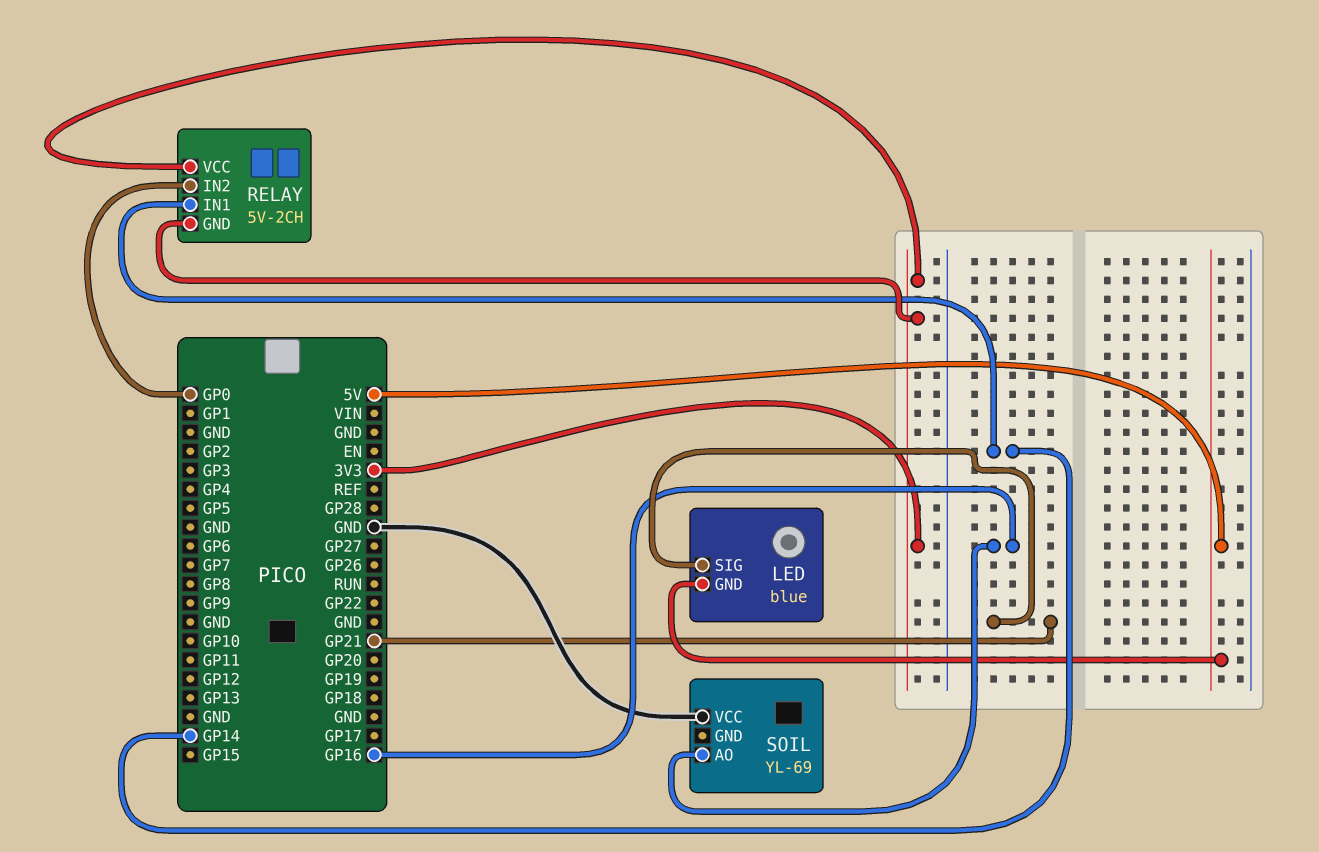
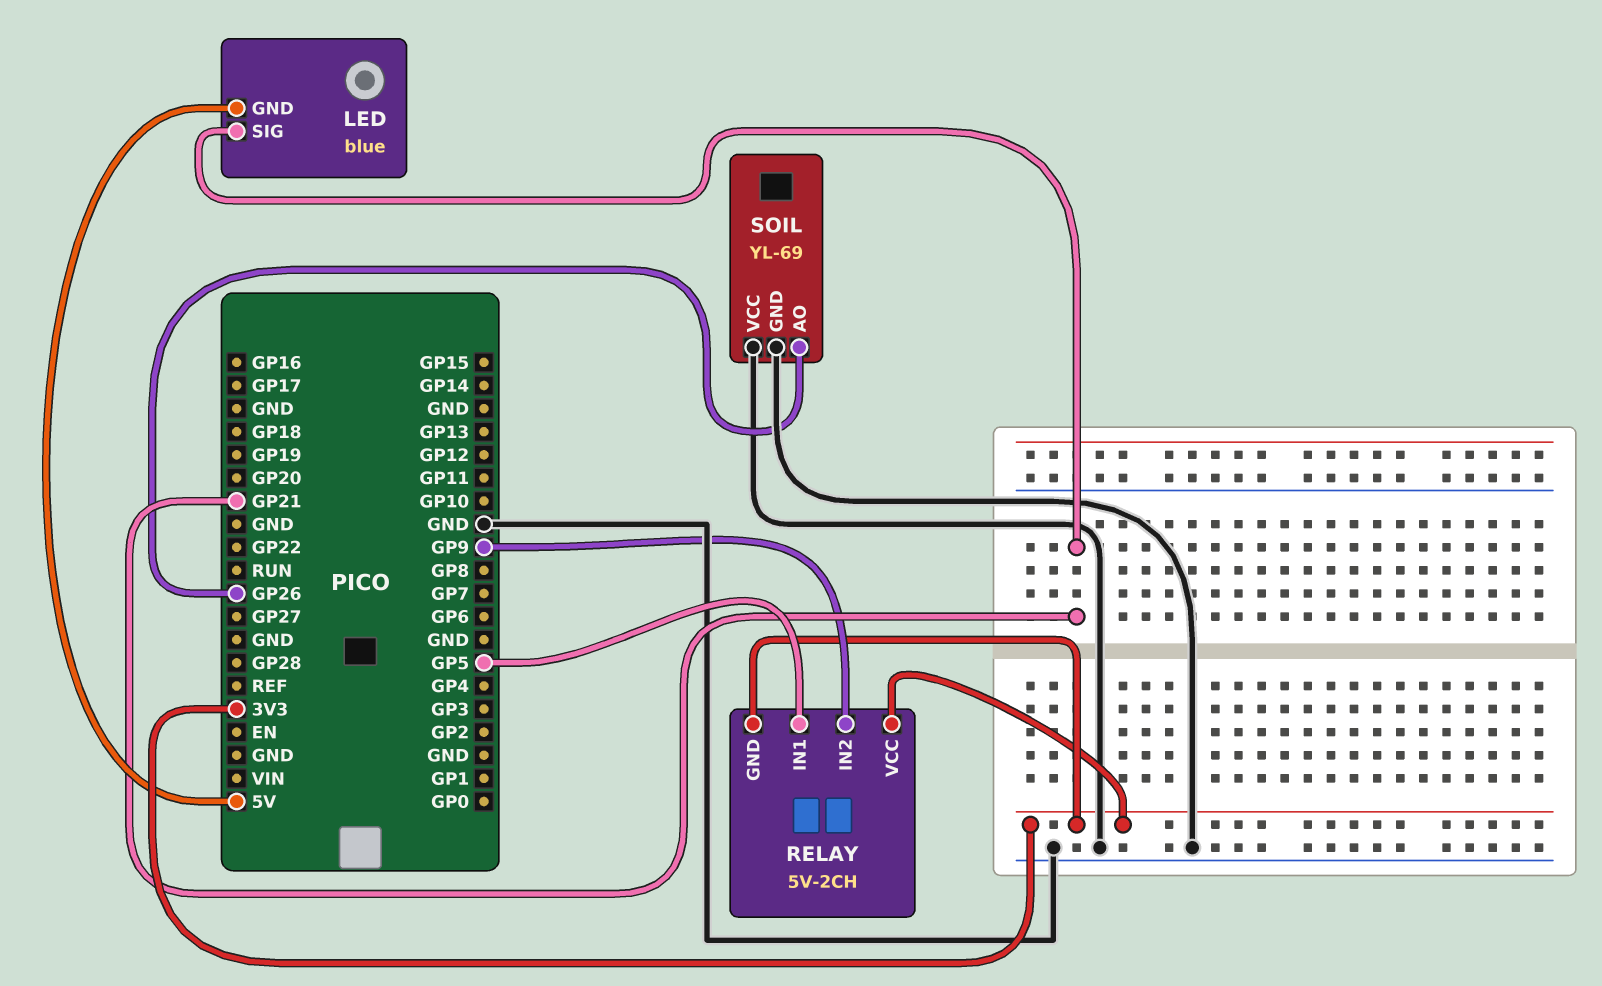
RELAY pin IN1: GP14 -> GP5
RELAY pin IN2: GP0 -> GP9
SOIL pin AO: GP16 -> GP26
SOIL pin GND: none -> GND

